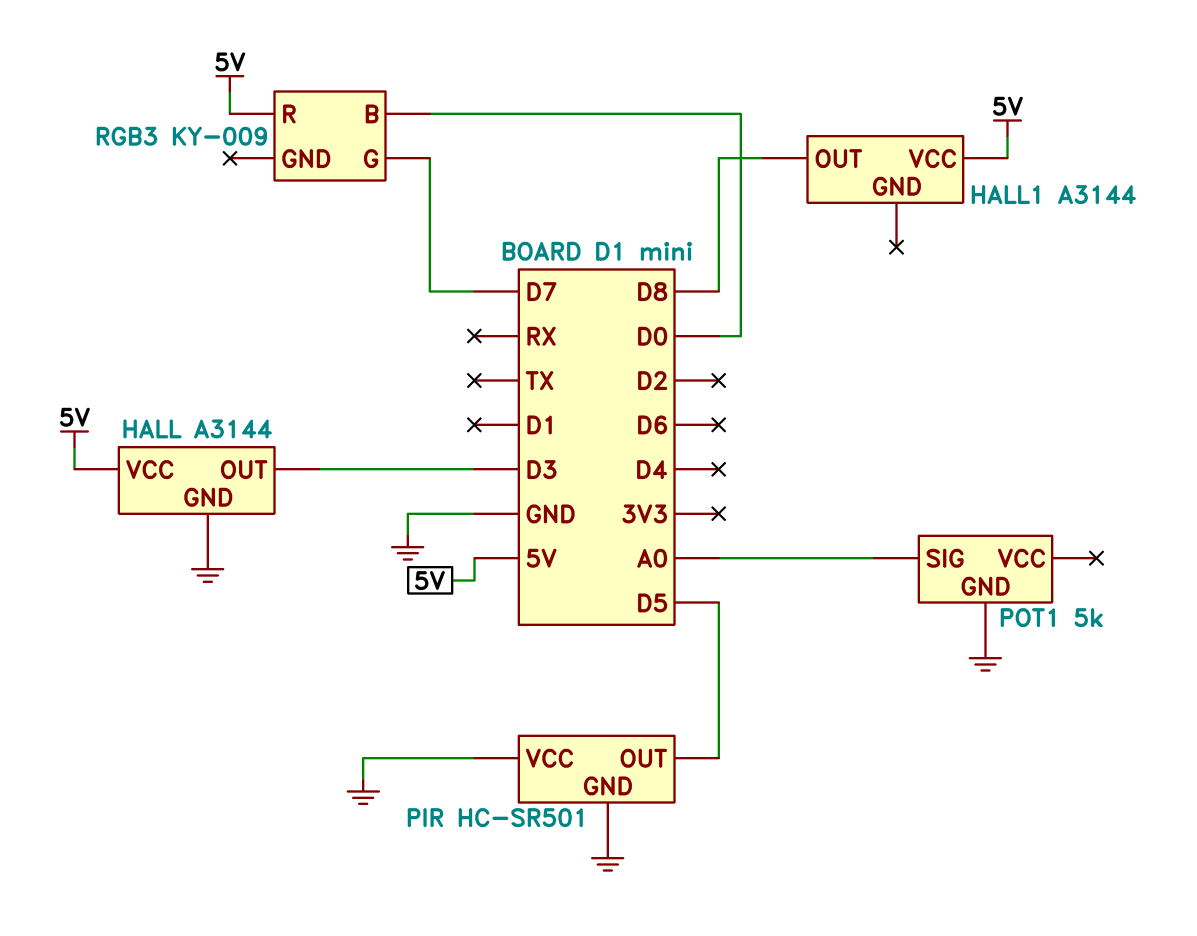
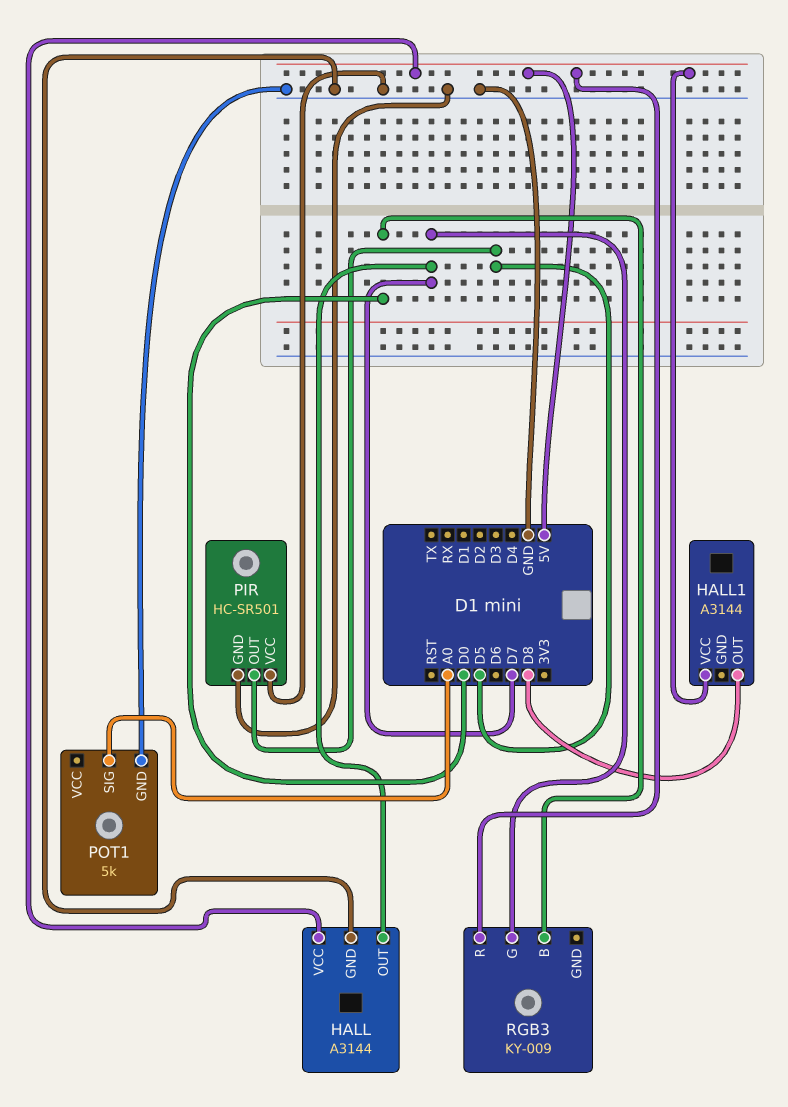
HALL pin OUT: D3 -> D7

